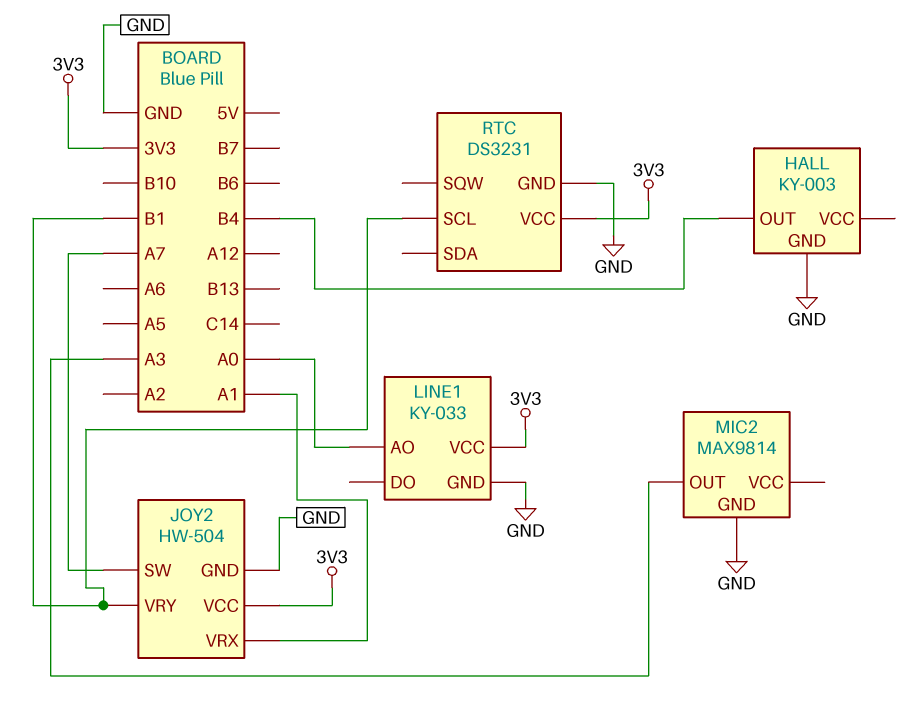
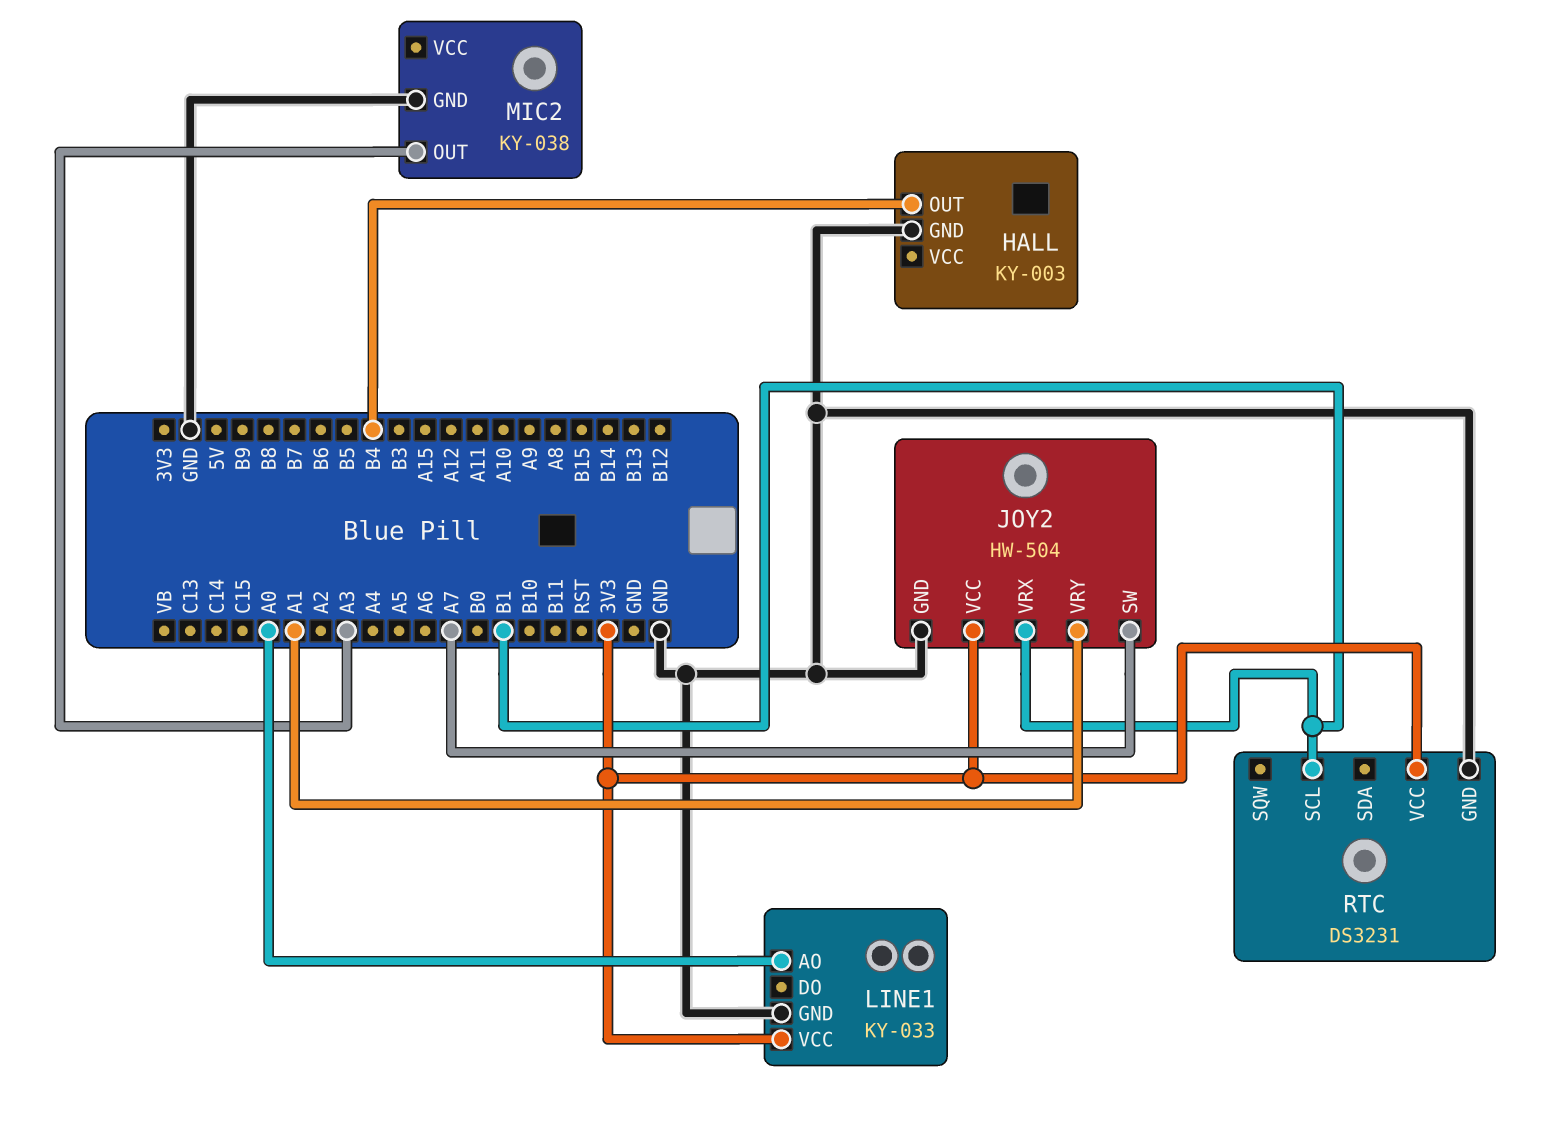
JOY2 pin VRX: A1 -> B1
JOY2 pin VRY: B1 -> A1
MIC2: MAX9814 -> KY-038

